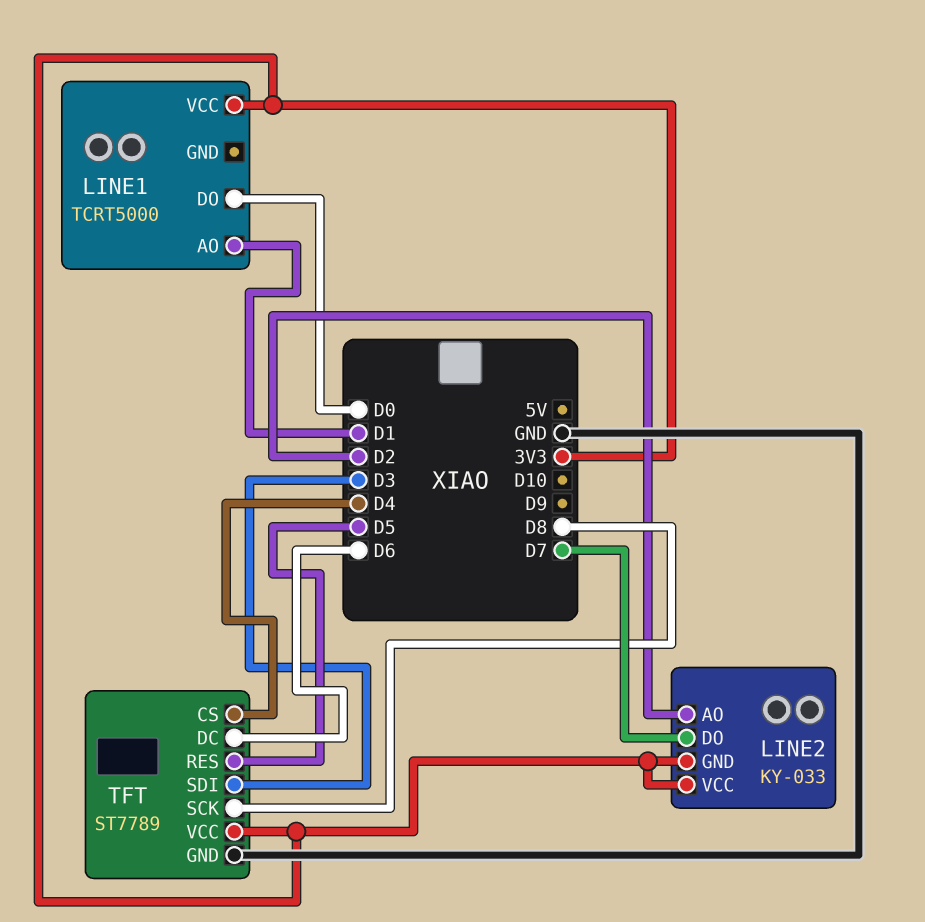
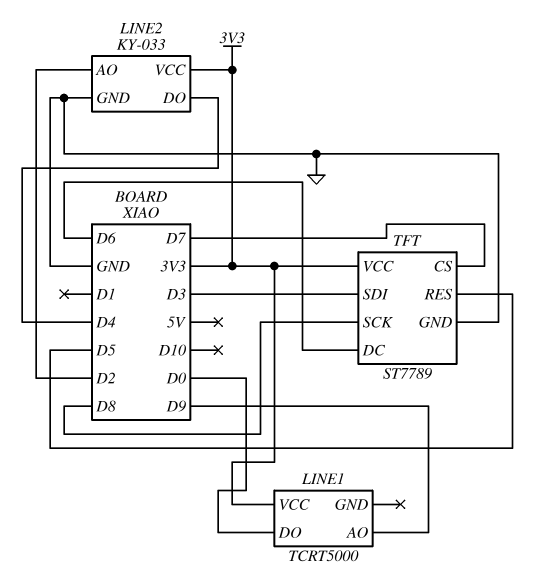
LINE1 pin AO: D1 -> D9
LINE2 pin DO: D7 -> D4
LINE2 pin GND: 3V3 -> GND
TFT pin CS: D4 -> D7

